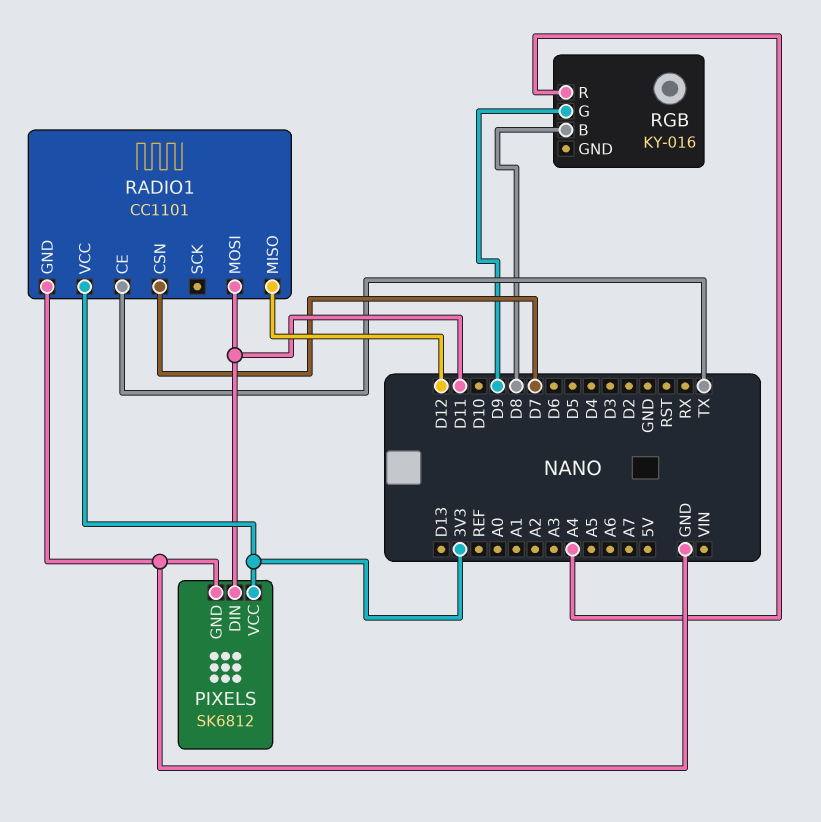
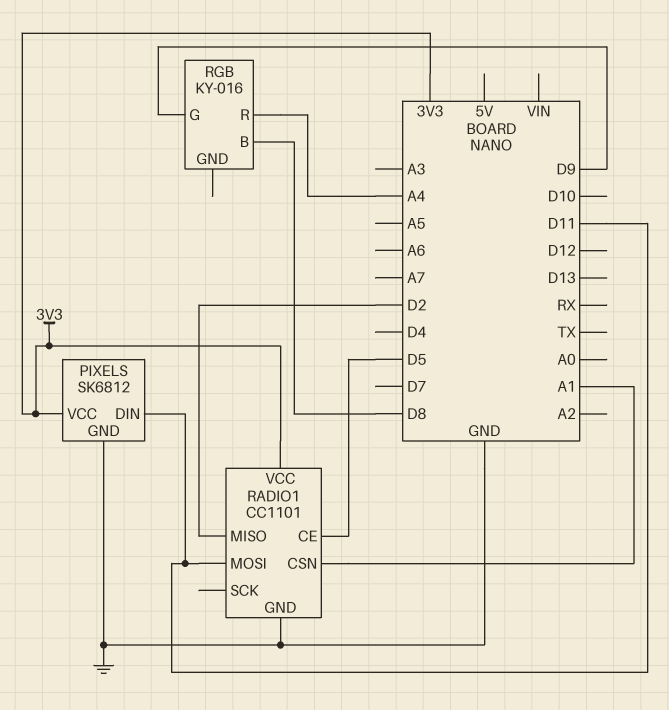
RADIO1 pin CE: TX -> D5
RADIO1 pin CSN: D7 -> A1
RADIO1 pin MISO: D12 -> D2

